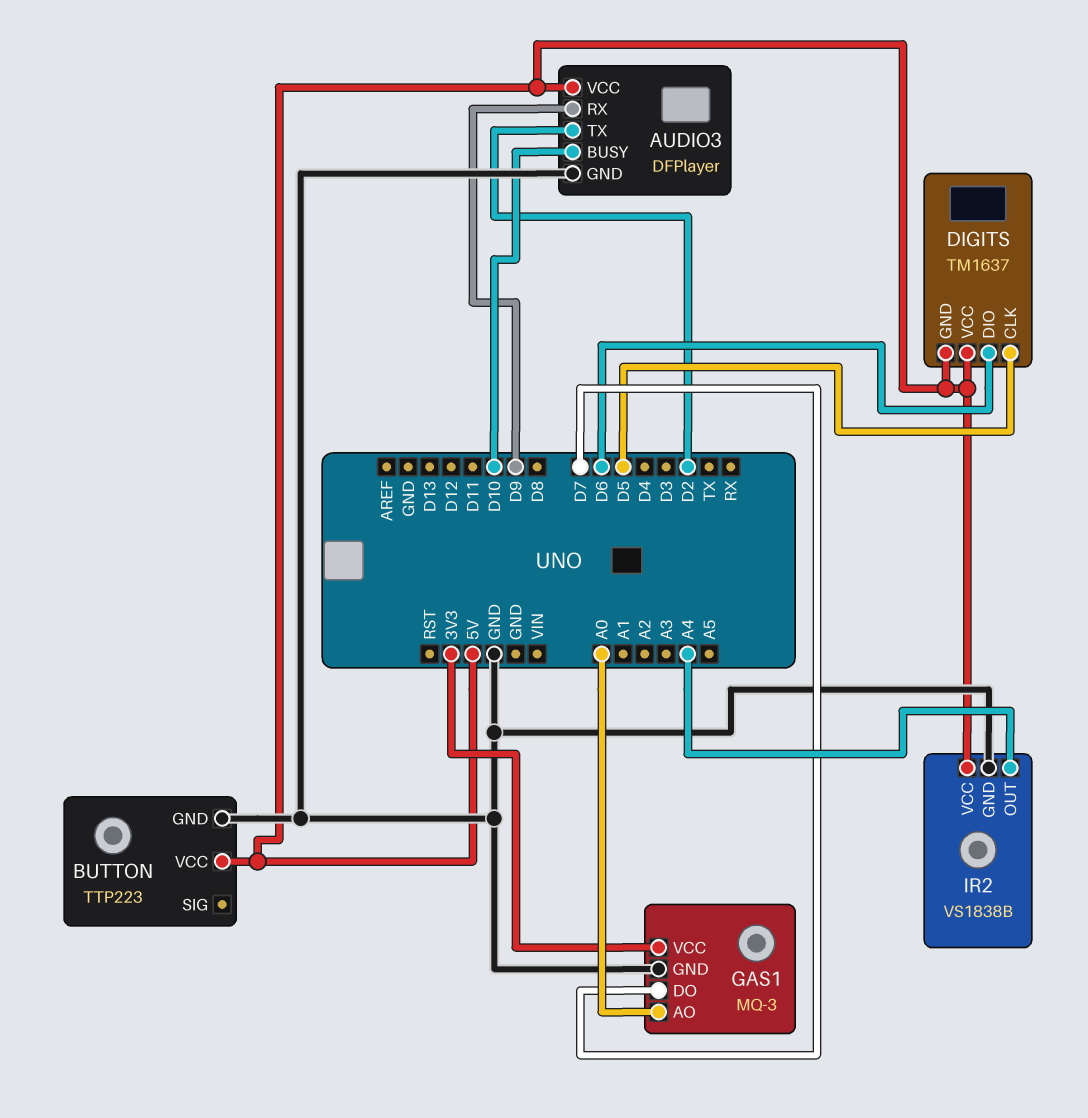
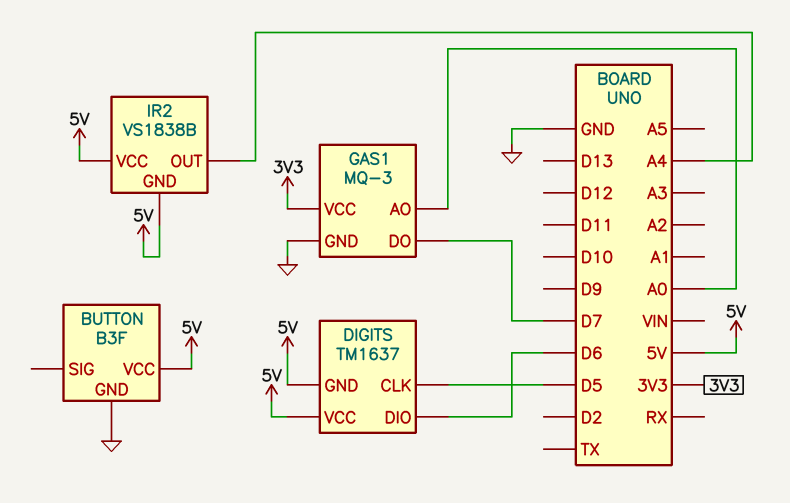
AUDIO3: DFPlayer -> none
AUDIO3 pin BUSY: D10 -> none
AUDIO3 pin GND: GND -> none
AUDIO3 pin RX: D9 -> none
AUDIO3 pin TX: D2 -> none
AUDIO3 pin VCC: 5V -> none
BUTTON: TTP223 -> B3F
IR2 pin GND: GND -> 5V

